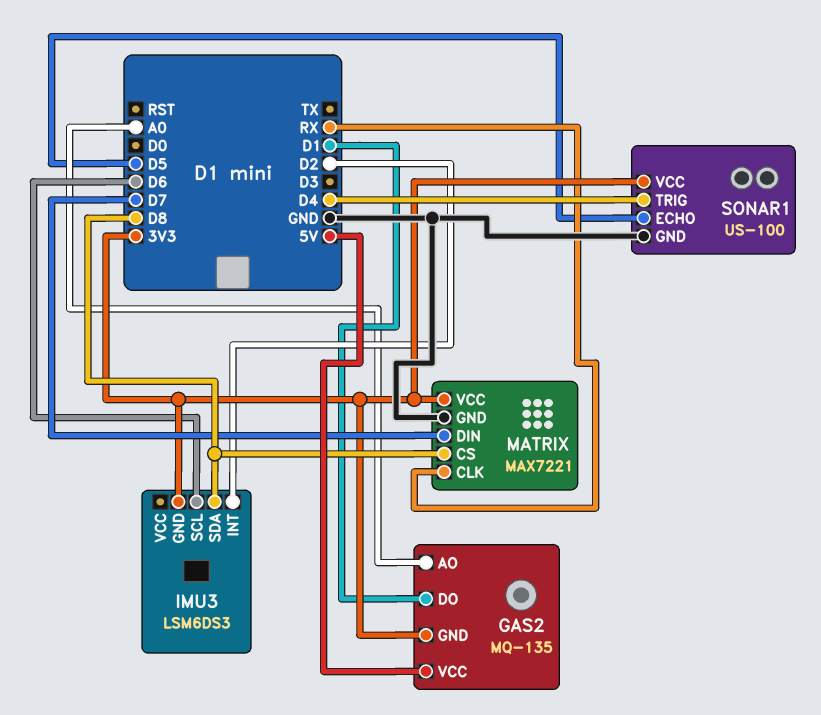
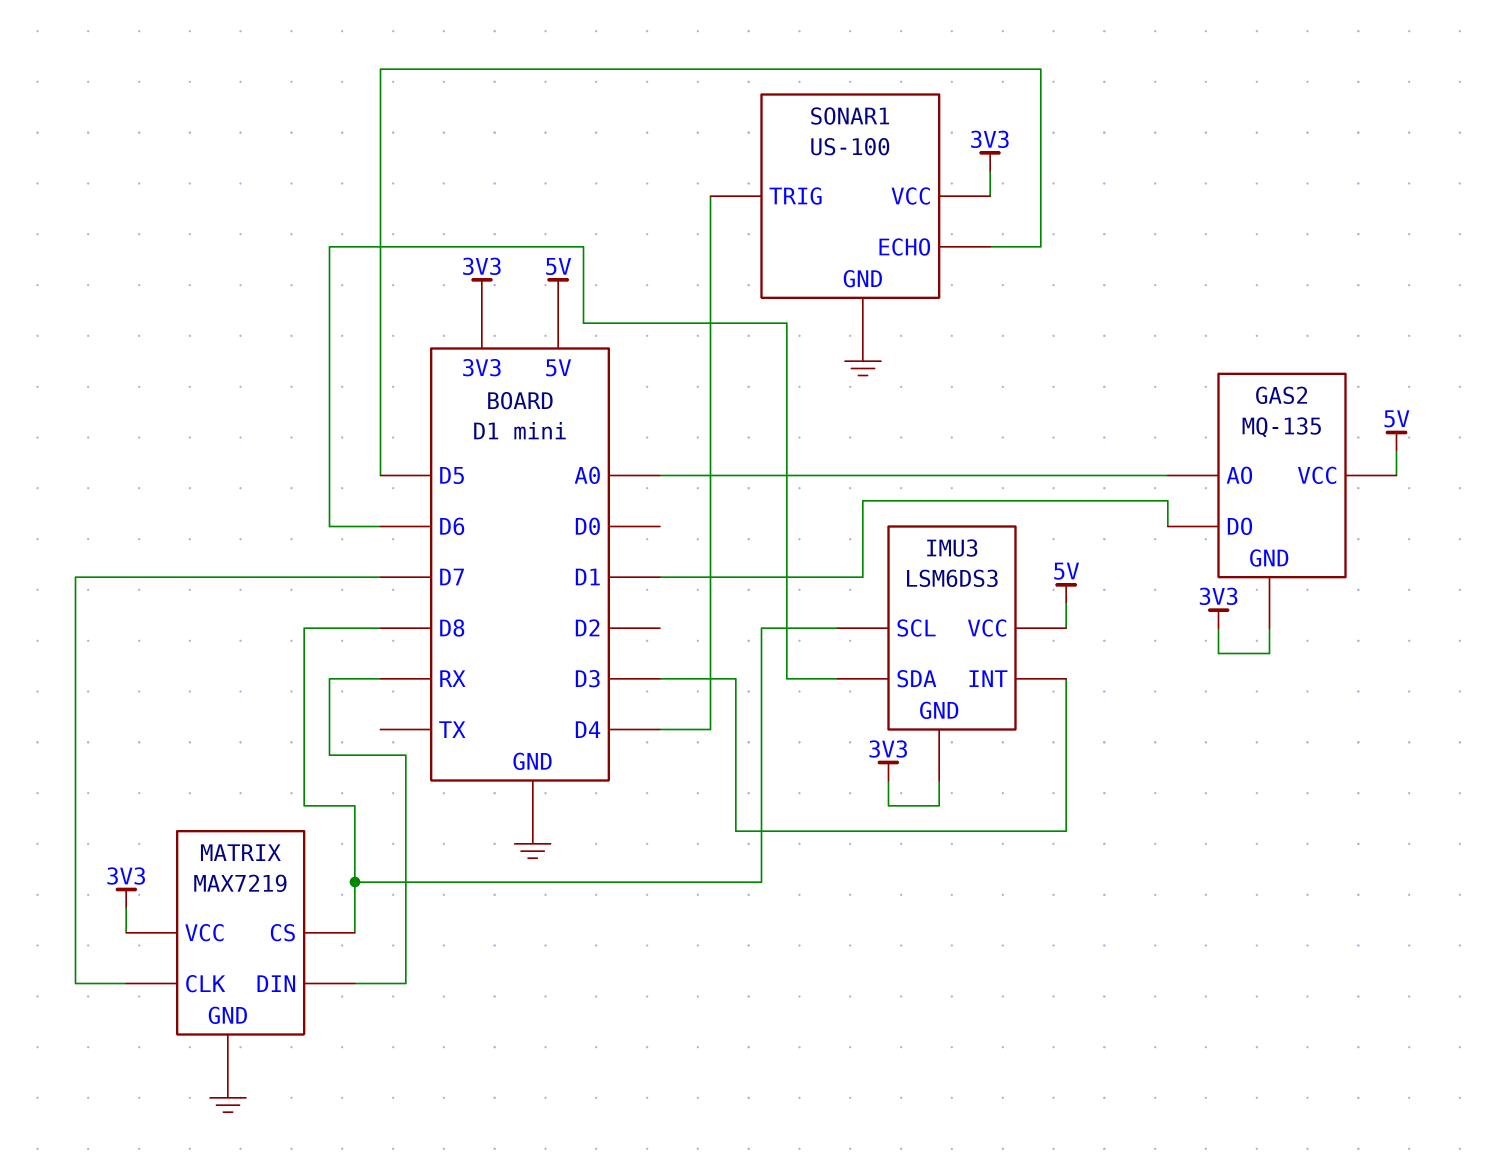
IMU3 pin INT: D2 -> D3
IMU3 pin SCL: D6 -> D8
IMU3 pin SDA: D8 -> D6
IMU3 pin VCC: none -> 5V
MATRIX: MAX7221 -> MAX7219
MATRIX pin CLK: RX -> D7
MATRIX pin DIN: D7 -> RX

